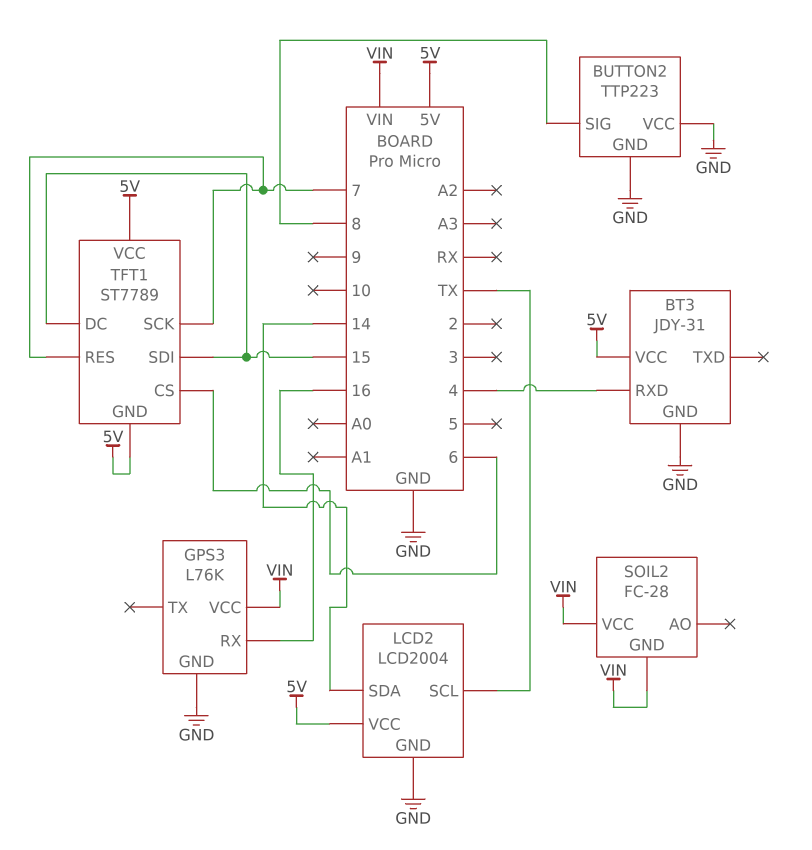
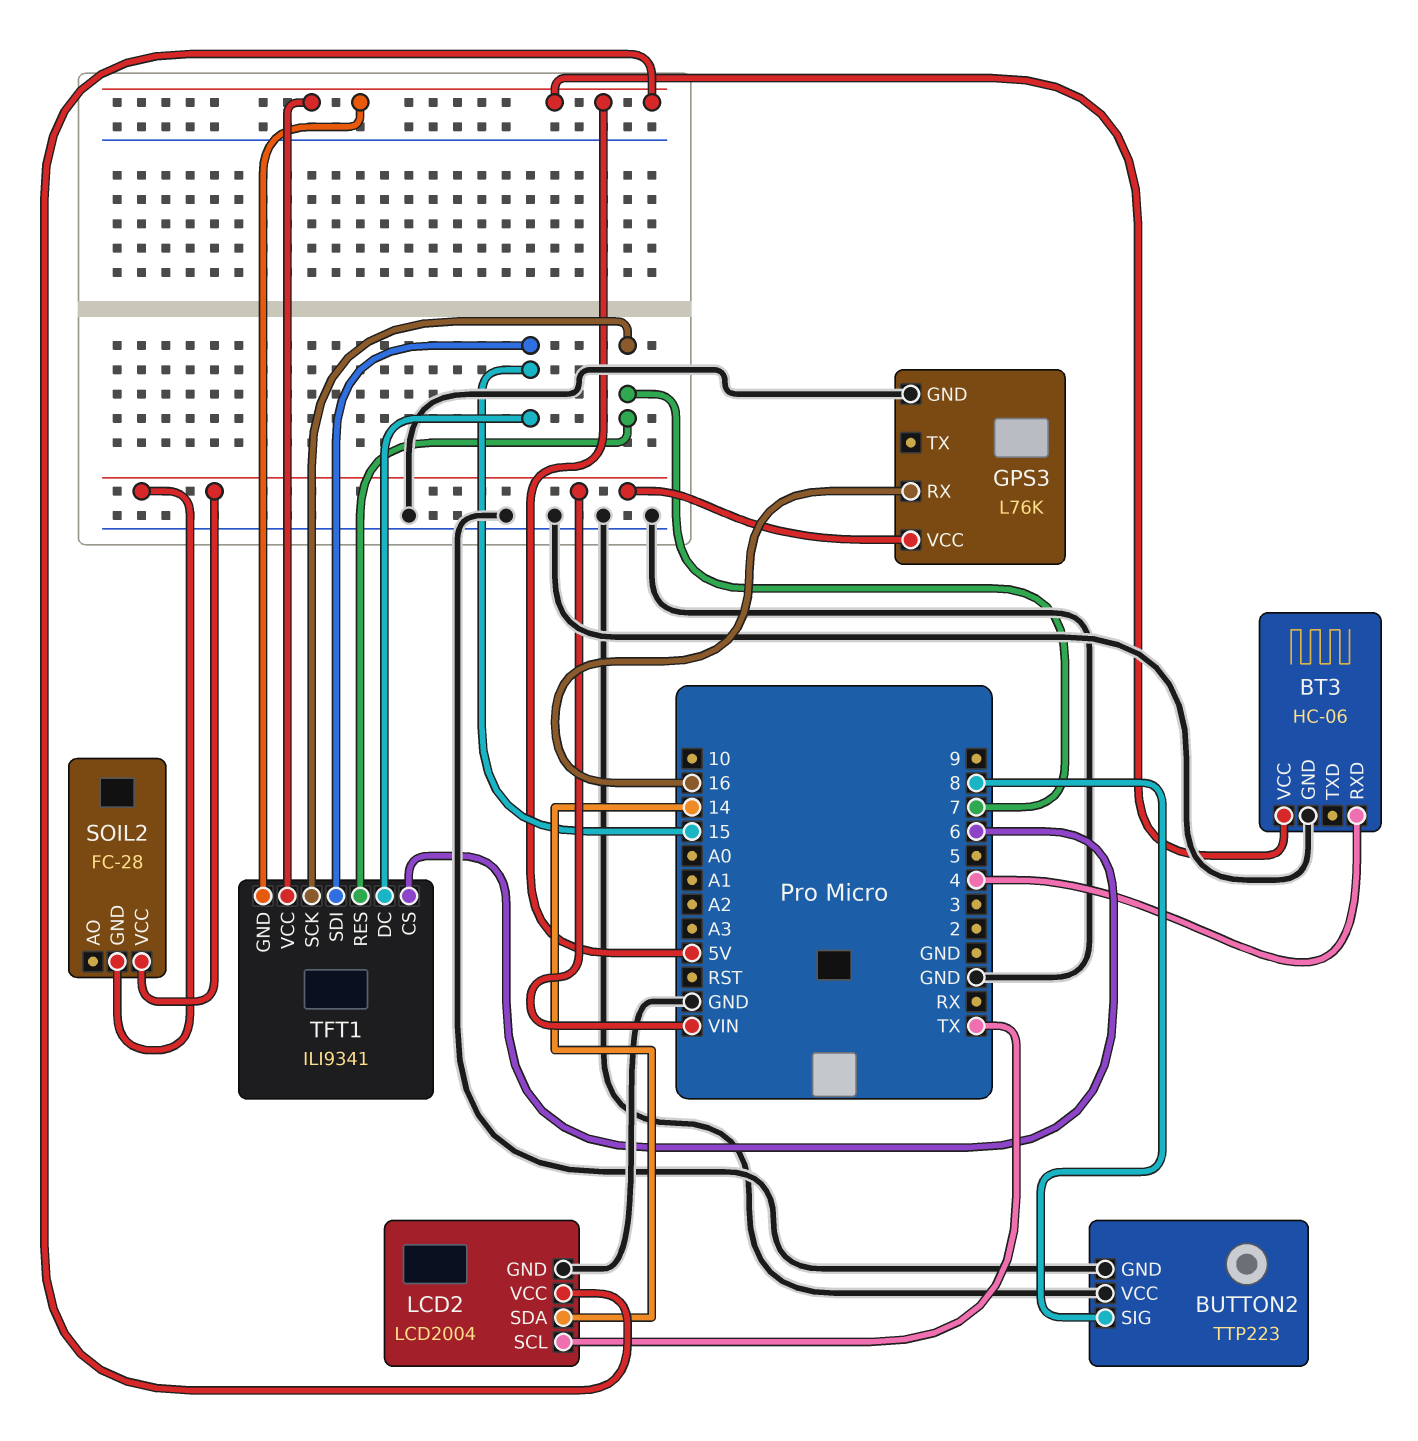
BT3: JDY-31 -> HC-06
TFT1: ST7789 -> ILI9341

